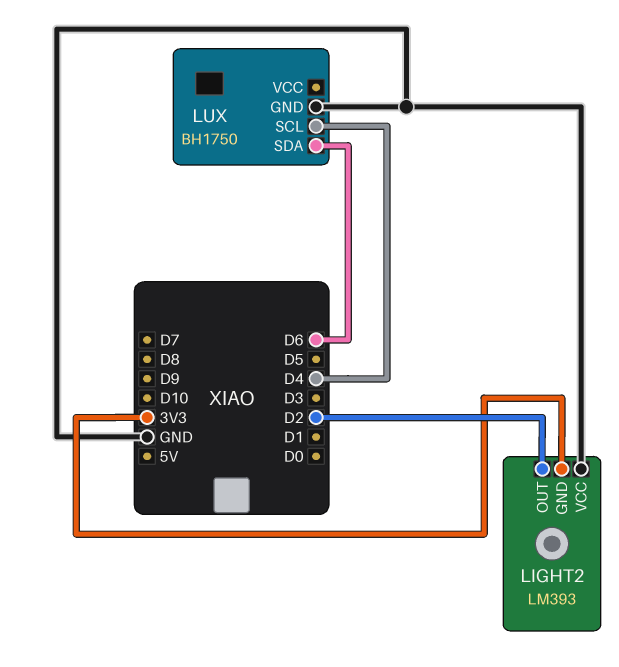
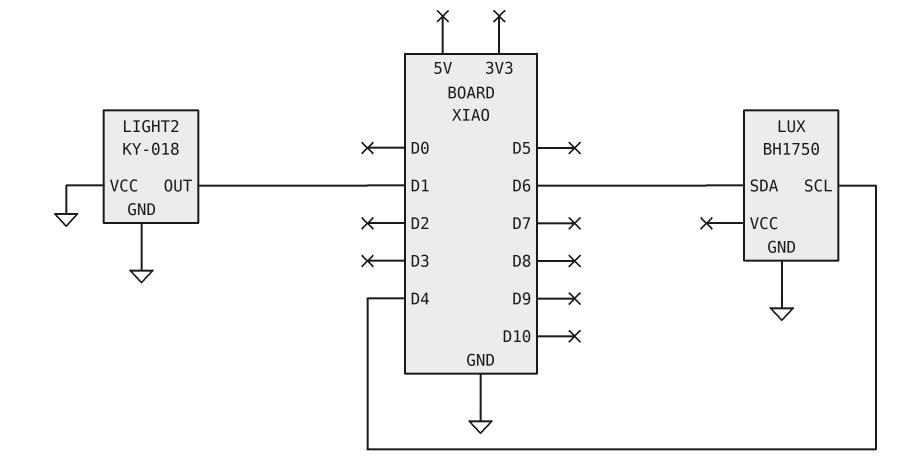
LIGHT2: LM393 -> KY-018
LIGHT2 pin GND: 3V3 -> GND
LIGHT2 pin OUT: D2 -> D1

